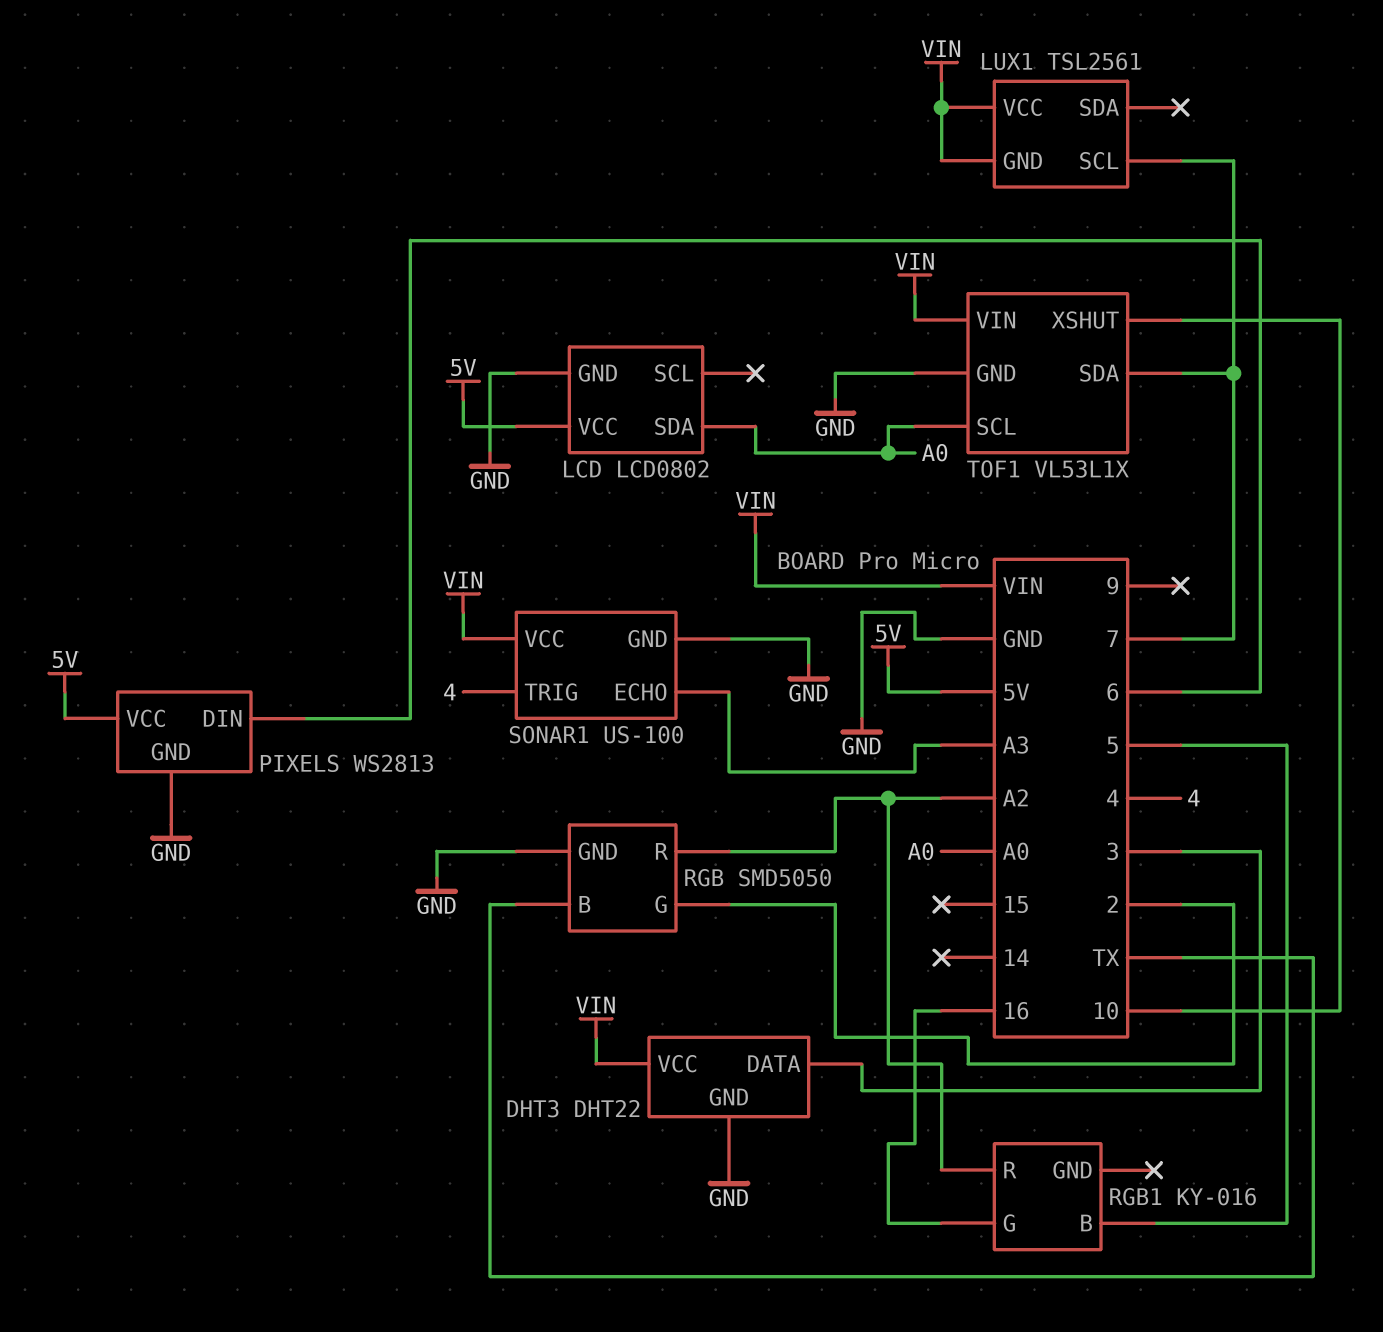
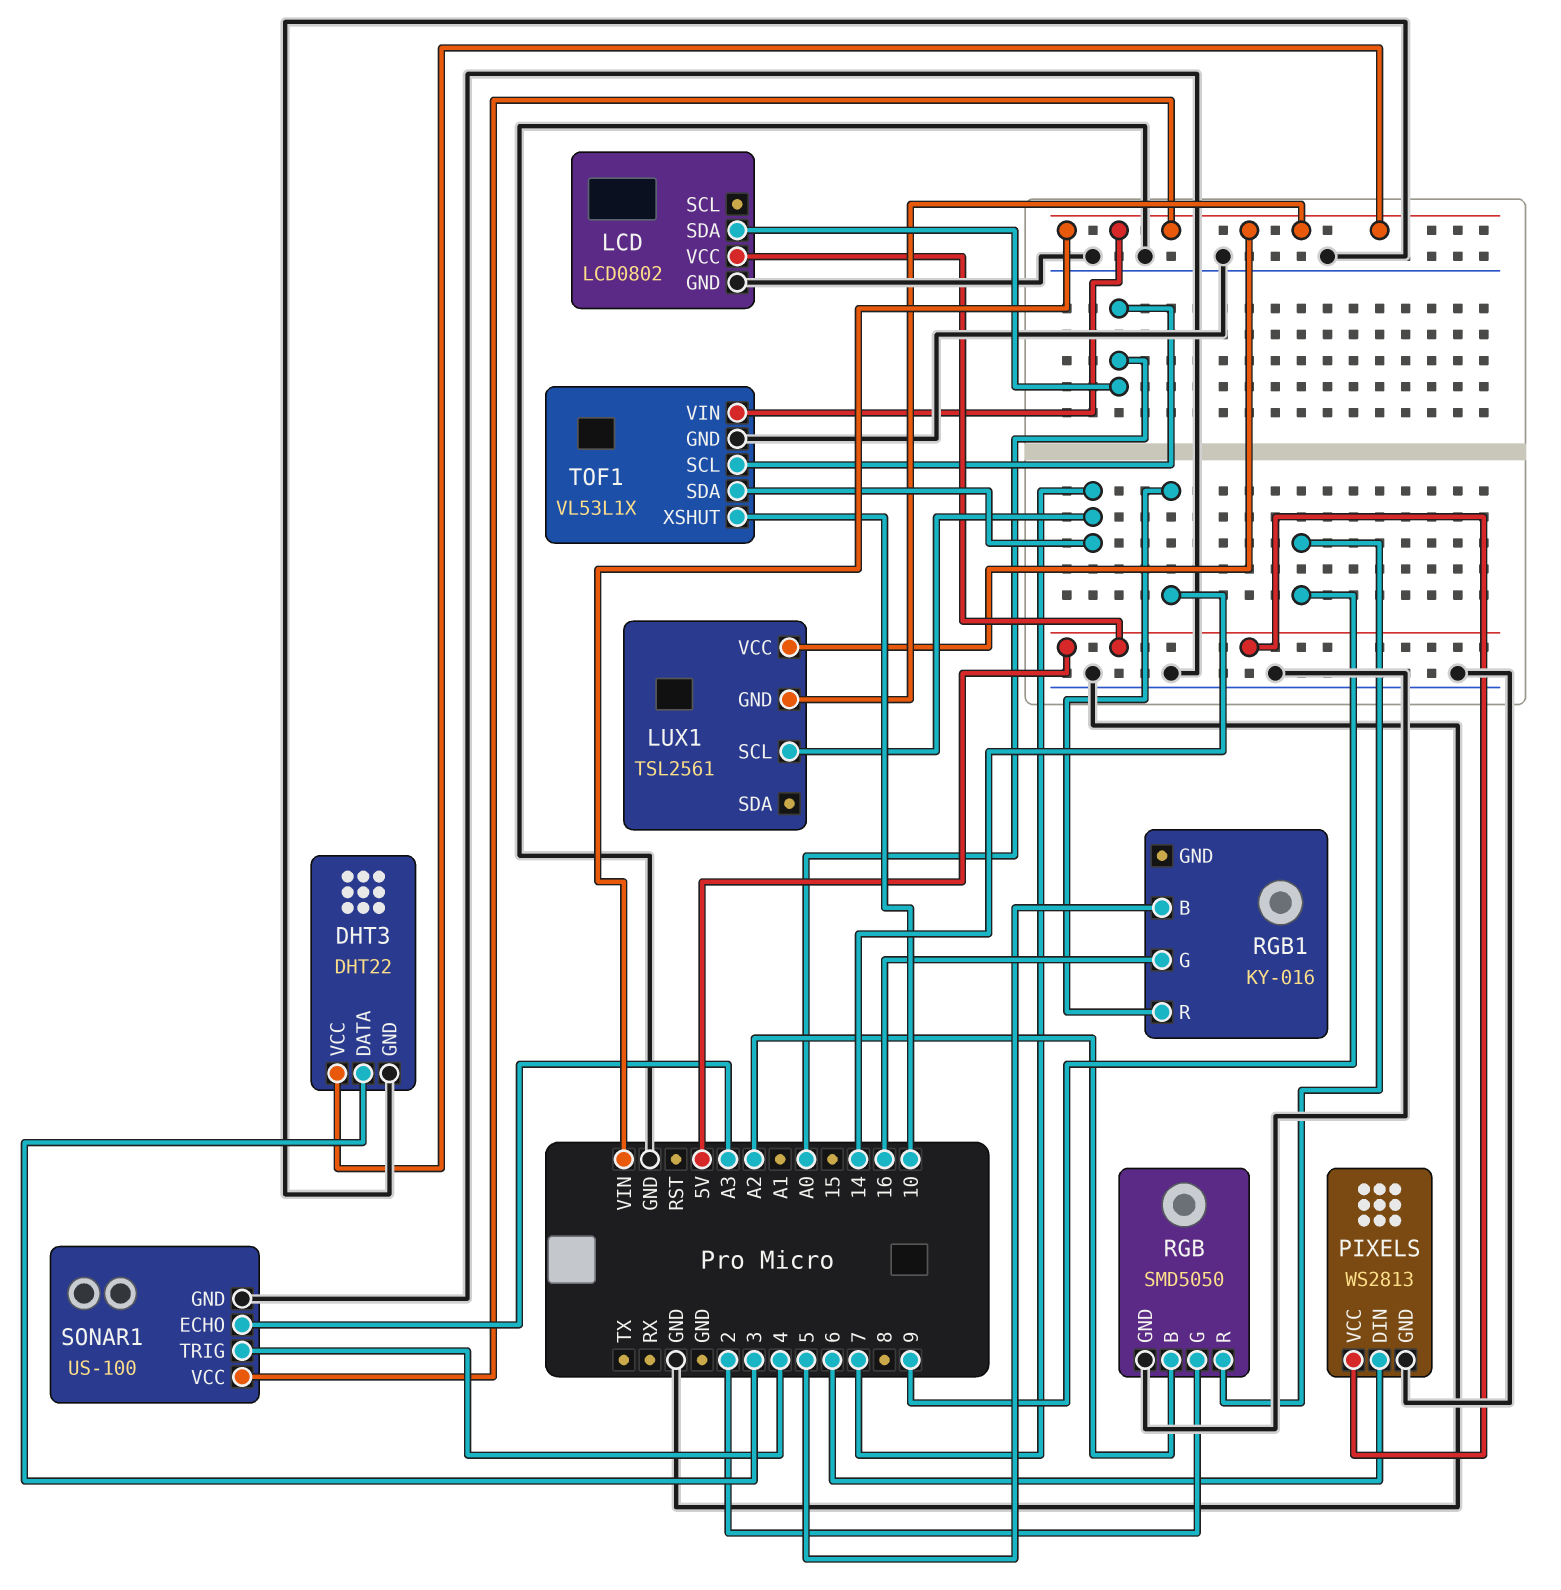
RGB pin B: TX -> A2
RGB pin R: A2 -> 9
RGB1 pin R: A2 -> 14

